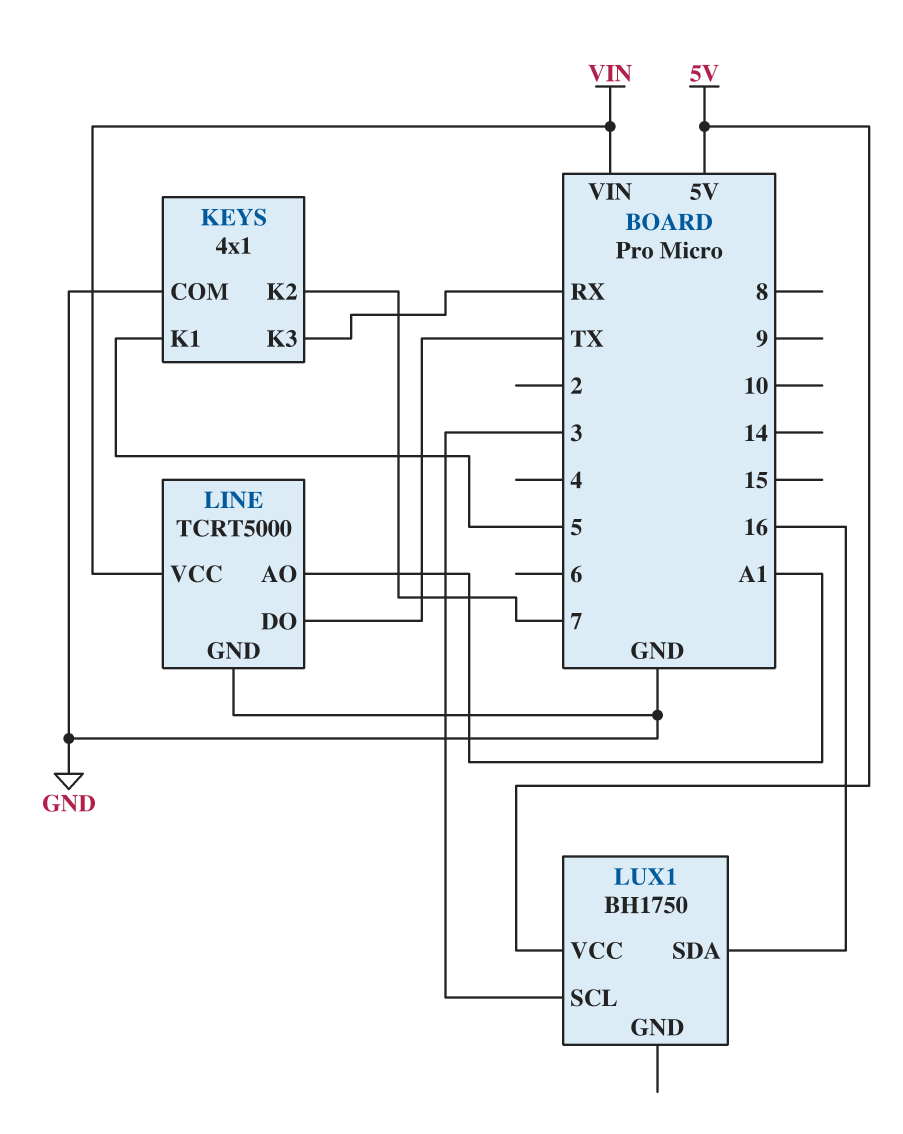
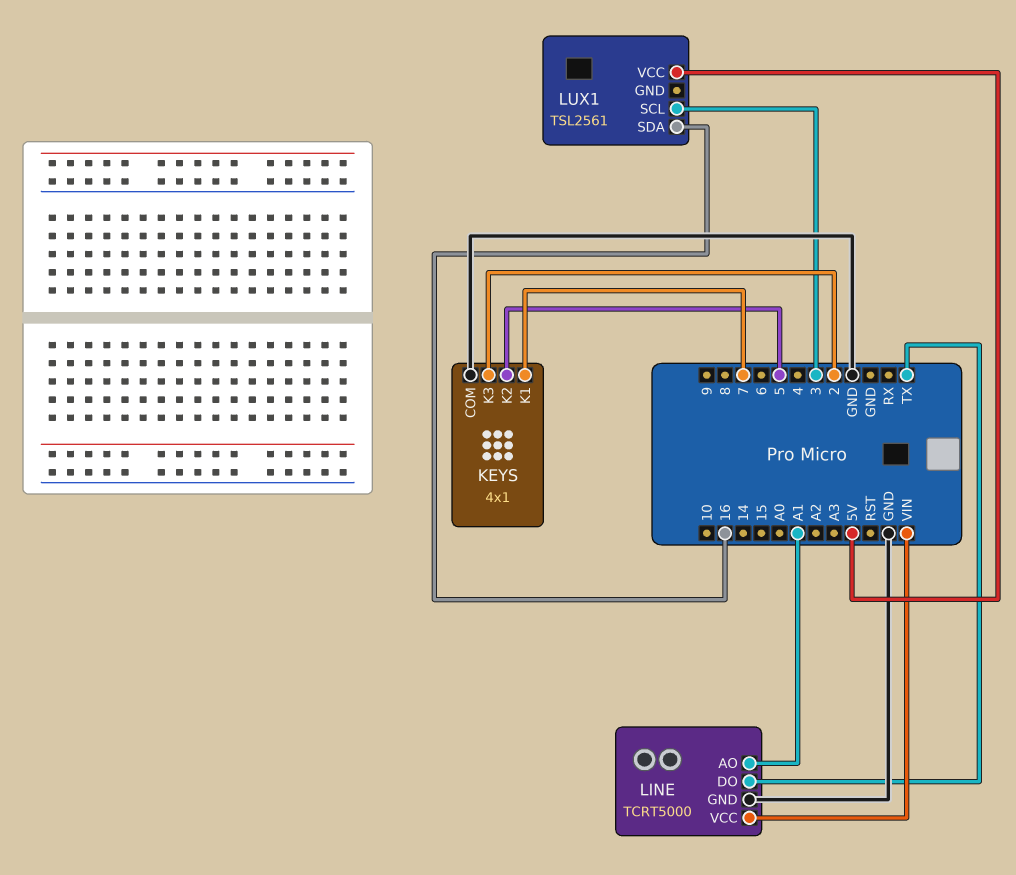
KEYS pin K1: 5 -> 7
KEYS pin K2: 7 -> 5
KEYS pin K3: RX -> 2
LUX1: BH1750 -> TSL2561

